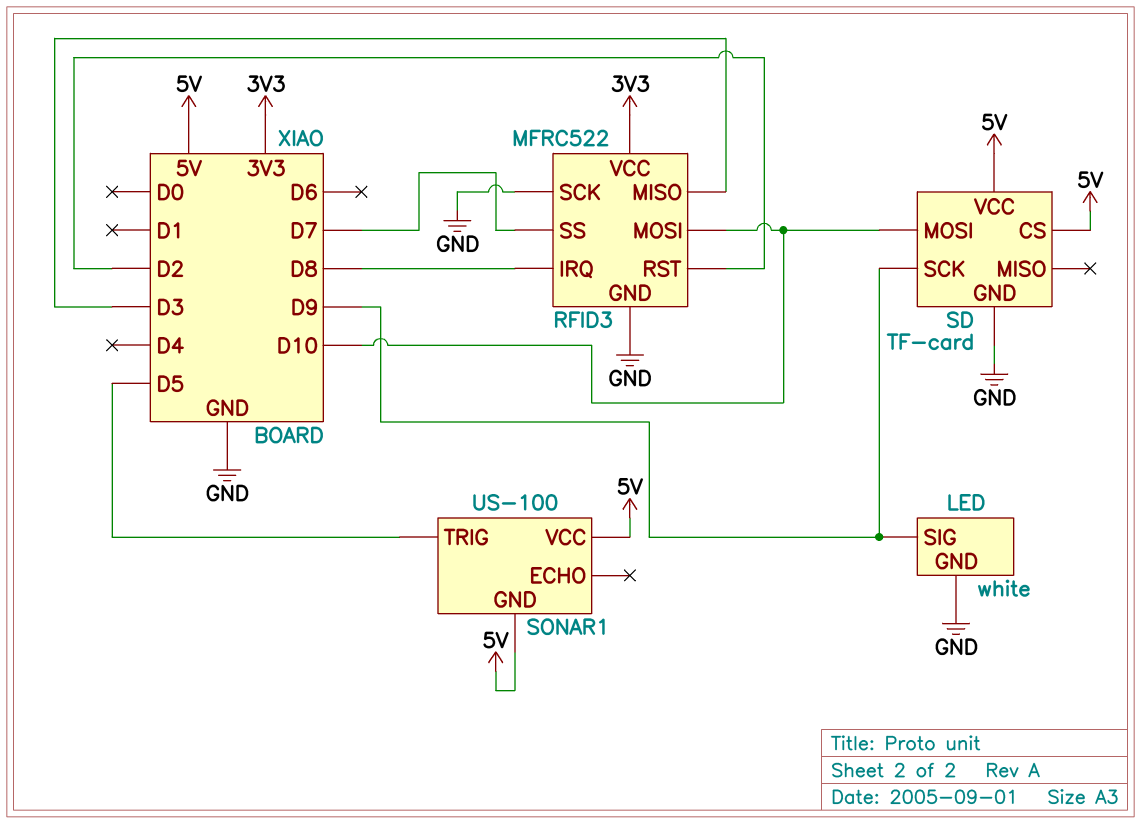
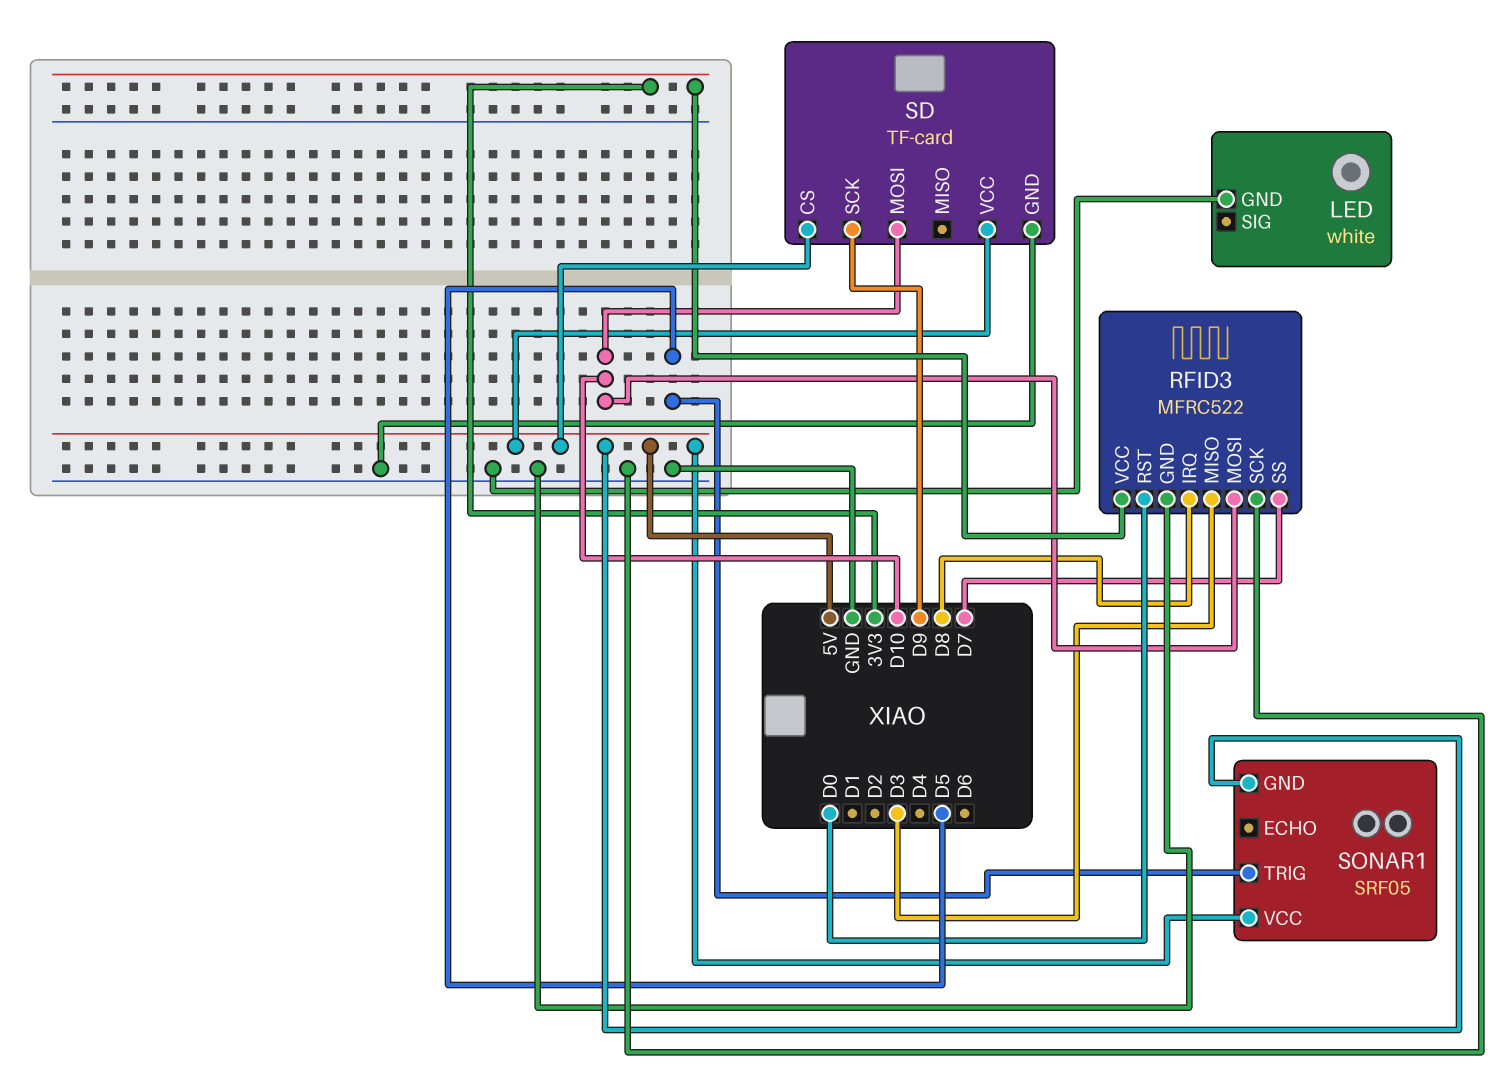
LED pin SIG: D9 -> none
RFID3 pin RST: D2 -> D0
SONAR1: US-100 -> SRF05

